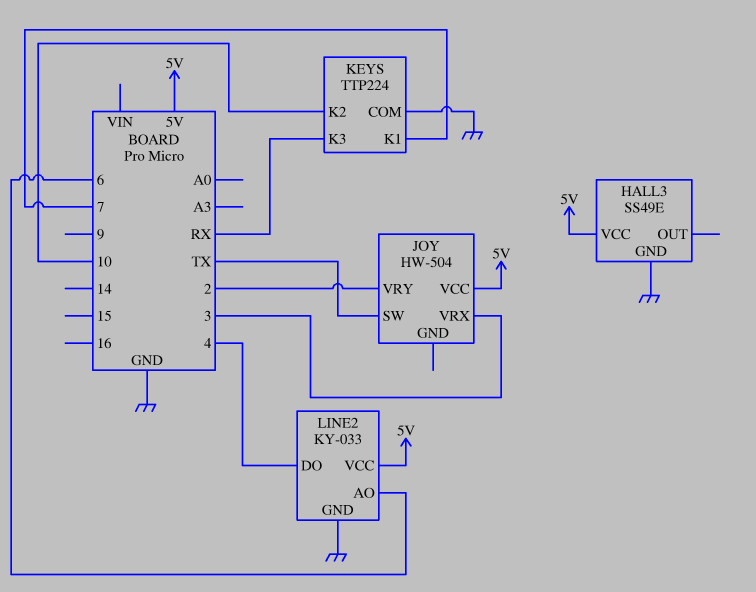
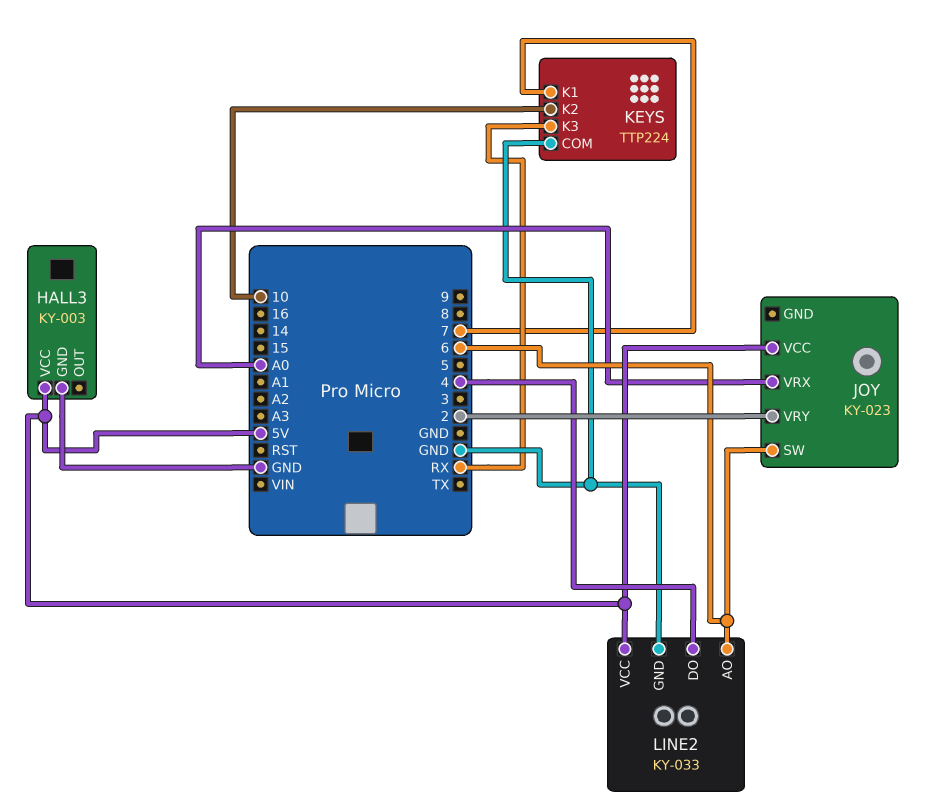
HALL3: SS49E -> KY-003
JOY: HW-504 -> KY-023
JOY pin SW: TX -> 6
JOY pin VRX: 3 -> A0

